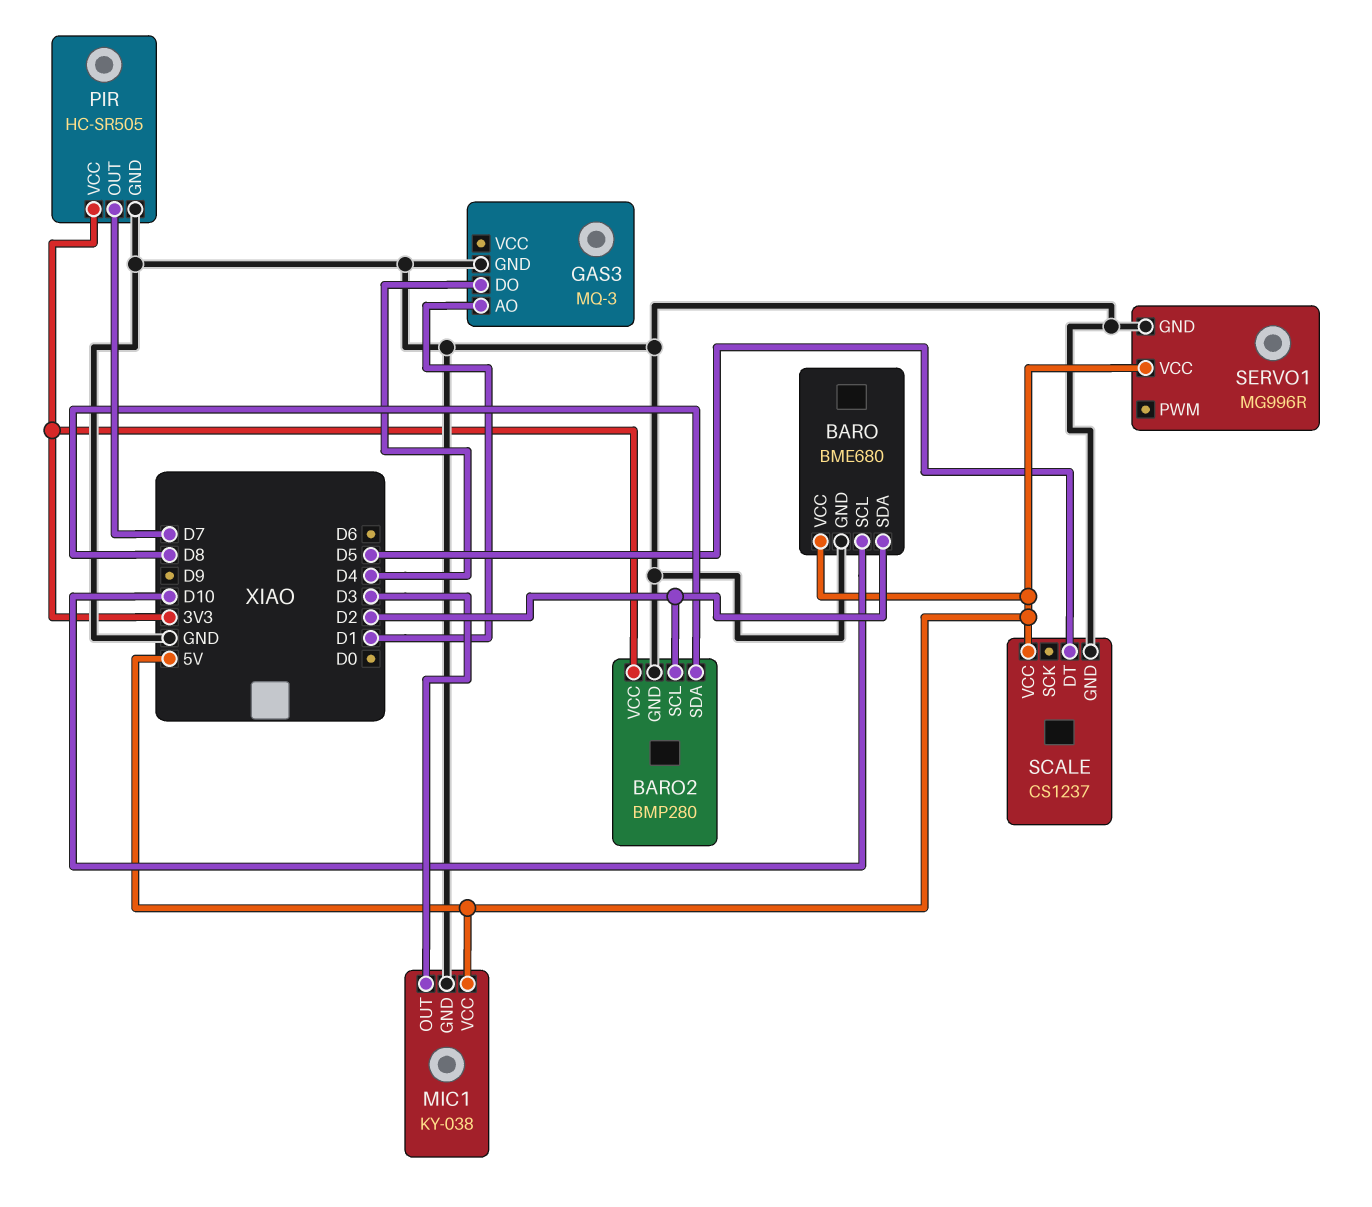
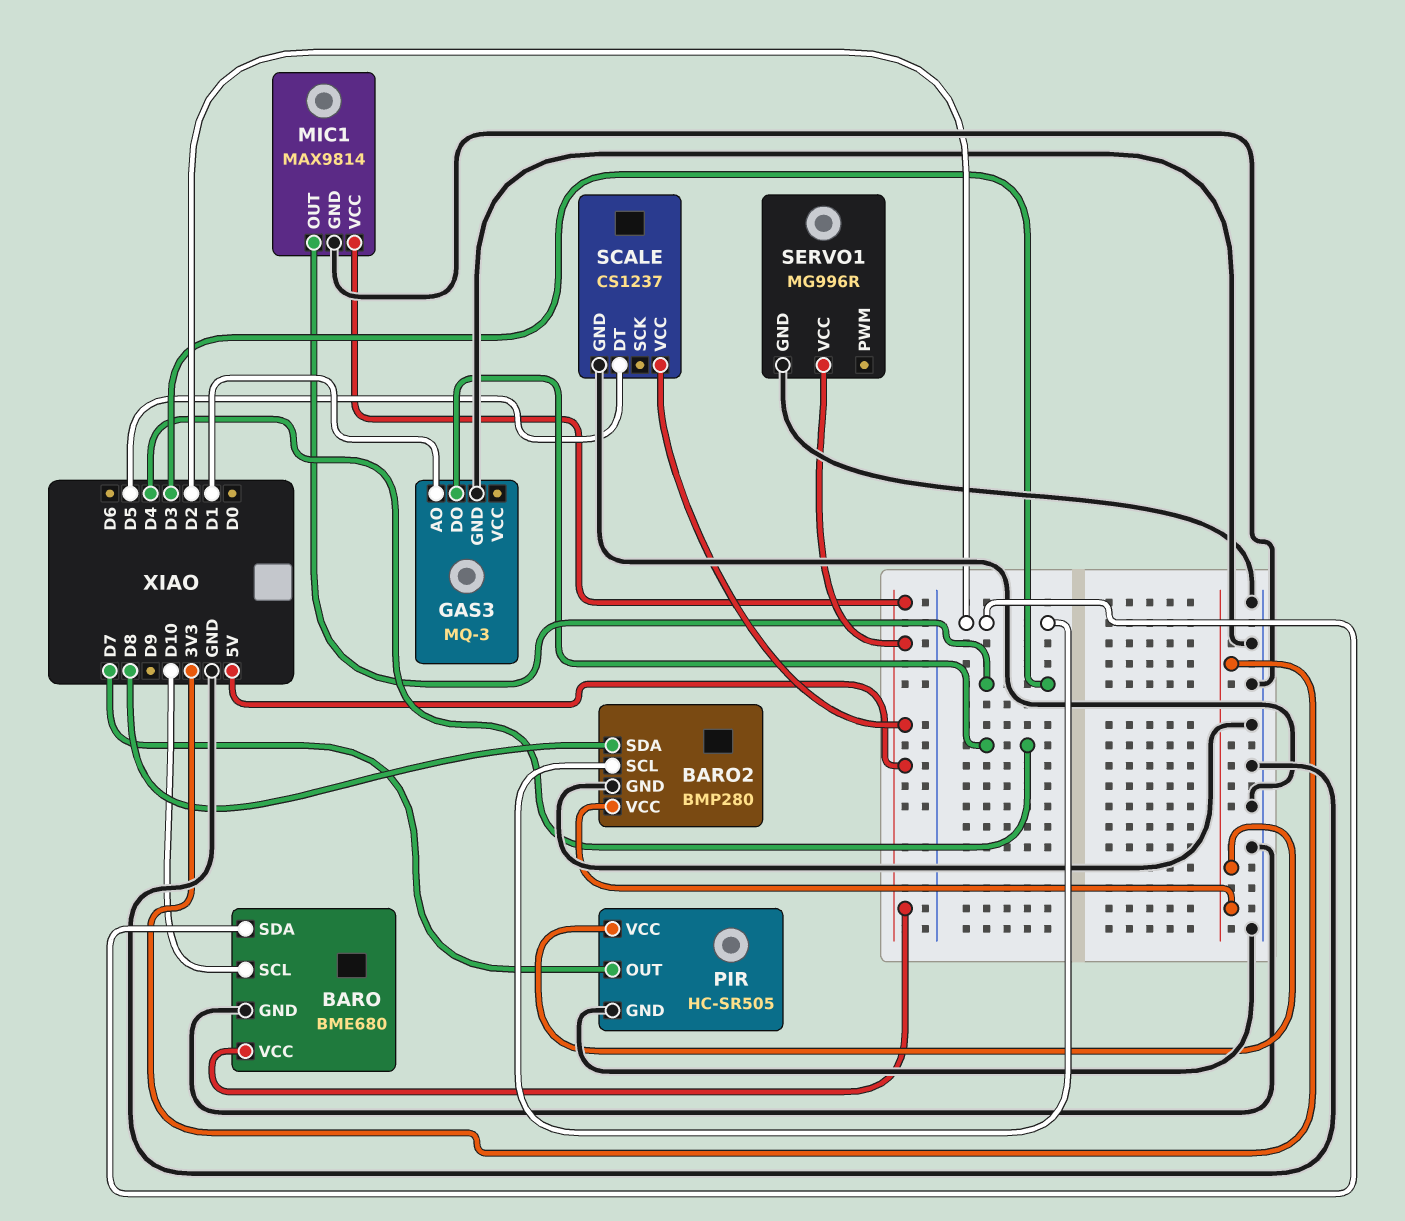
MIC1: KY-038 -> MAX9814

